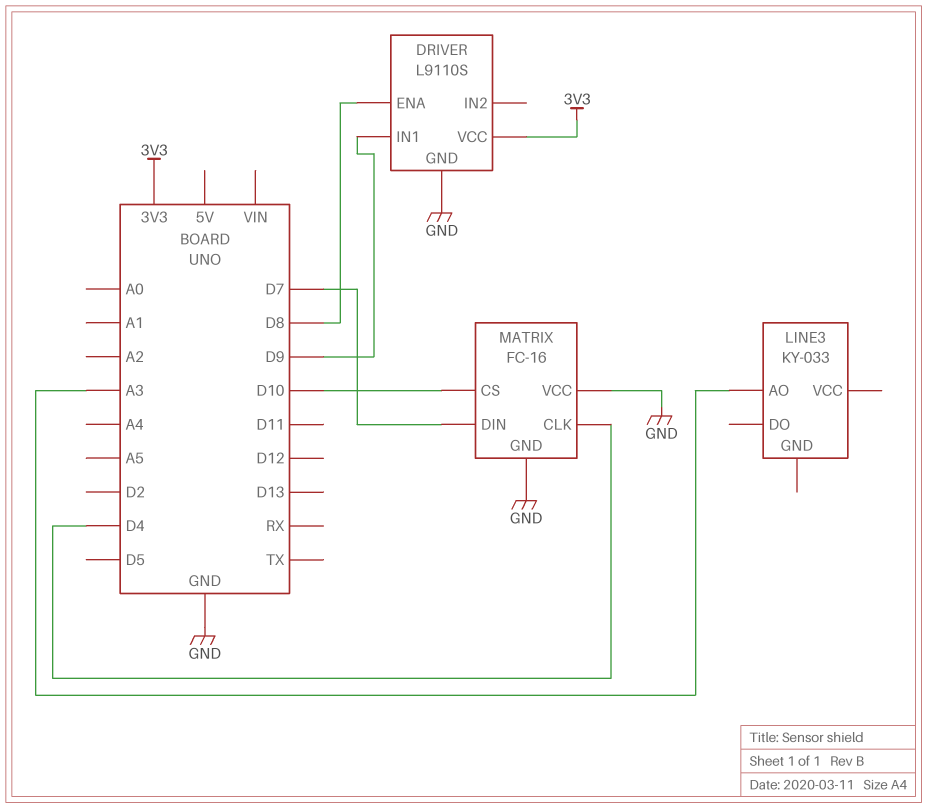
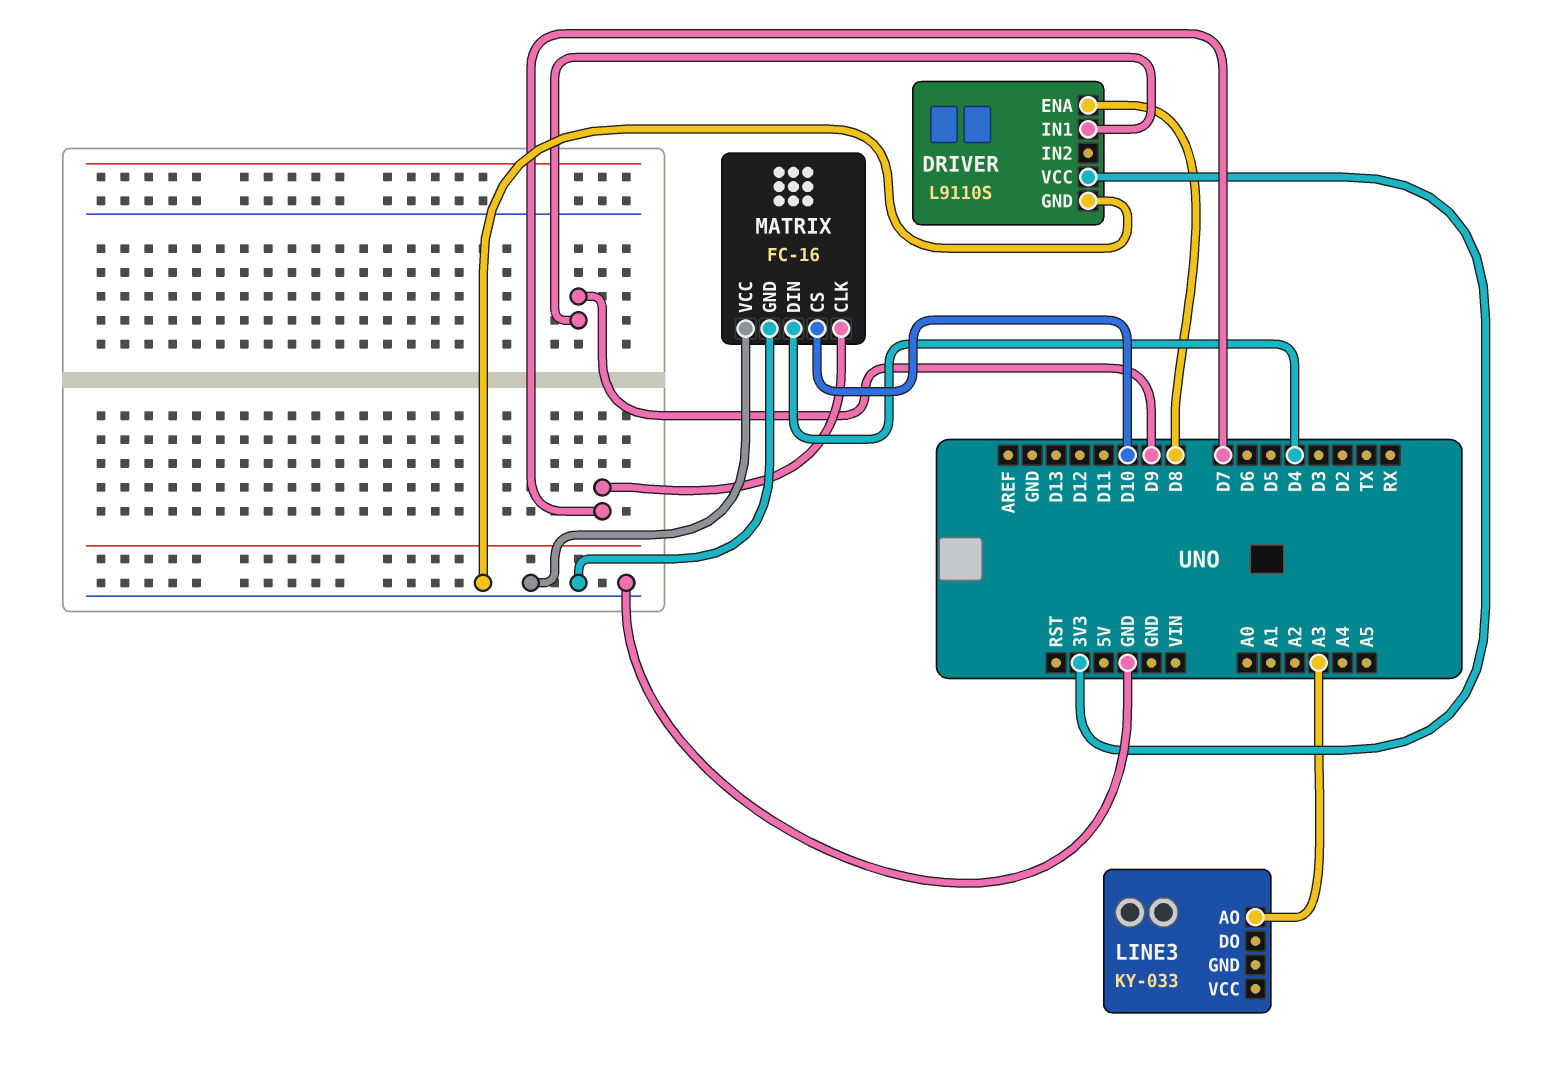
MATRIX pin CLK: D4 -> D7
MATRIX pin DIN: D7 -> D4

